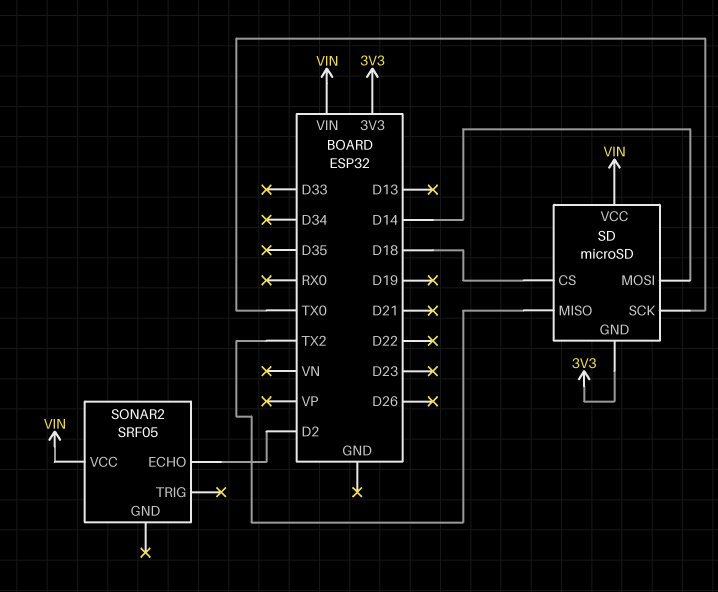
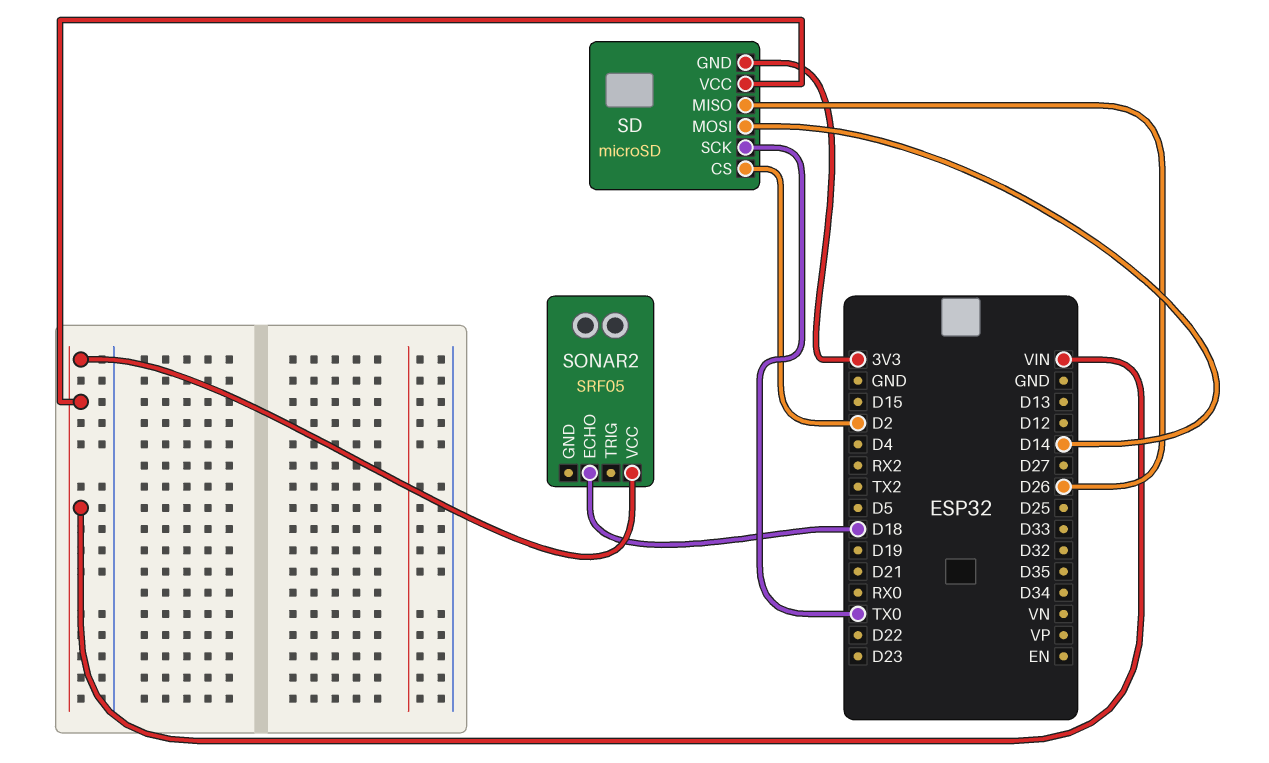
SD pin CS: D18 -> D2
SD pin MISO: TX2 -> D26
SONAR2 pin ECHO: D2 -> D18

